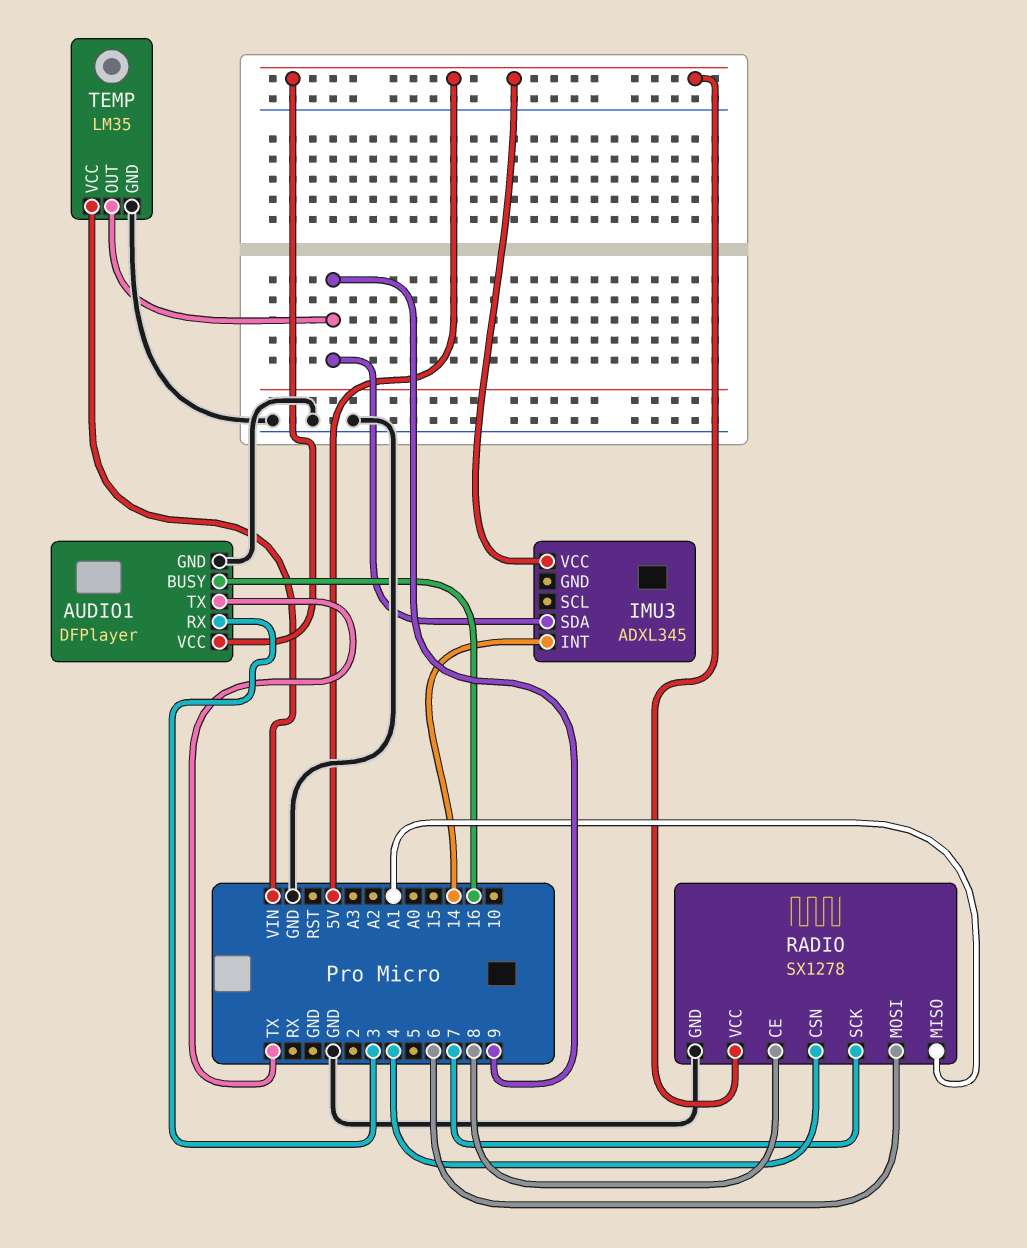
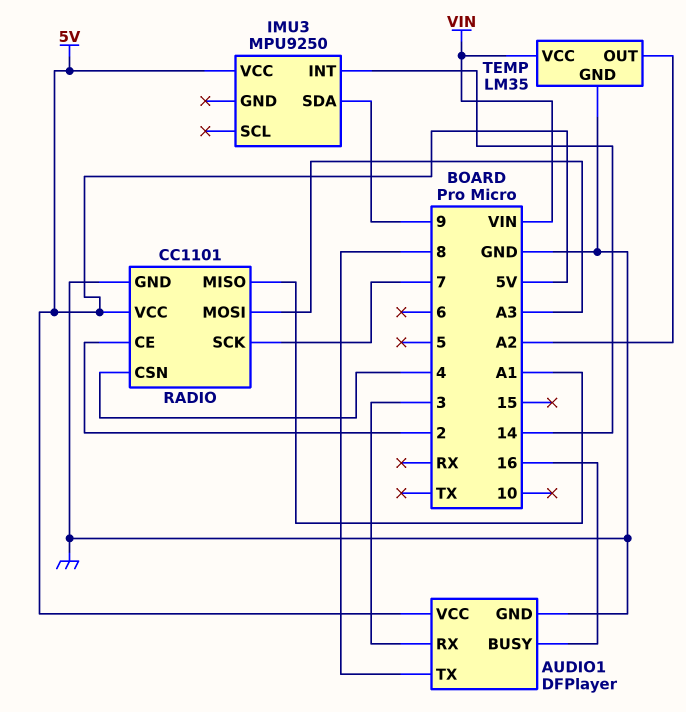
AUDIO1 pin TX: TX -> 8
IMU3: ADXL345 -> MPU9250
RADIO: SX1278 -> CC1101
RADIO pin CE: 8 -> 2
RADIO pin MOSI: 6 -> A3
TEMP pin OUT: 9 -> A2

